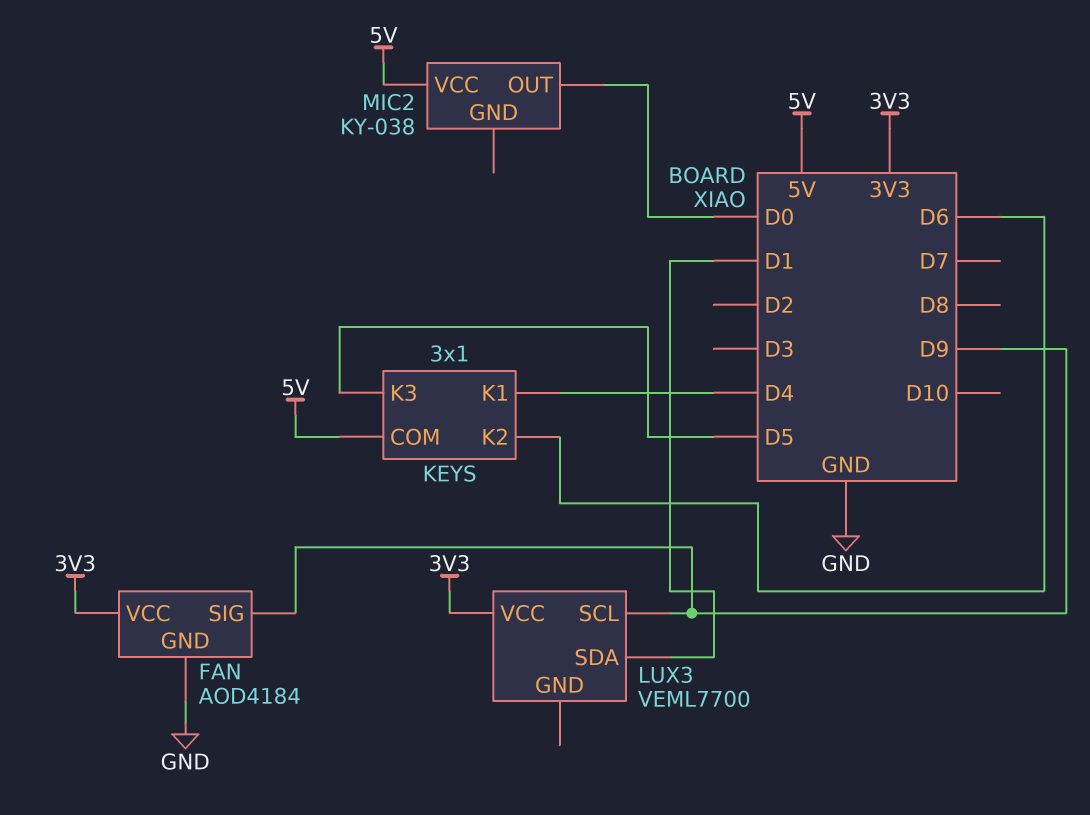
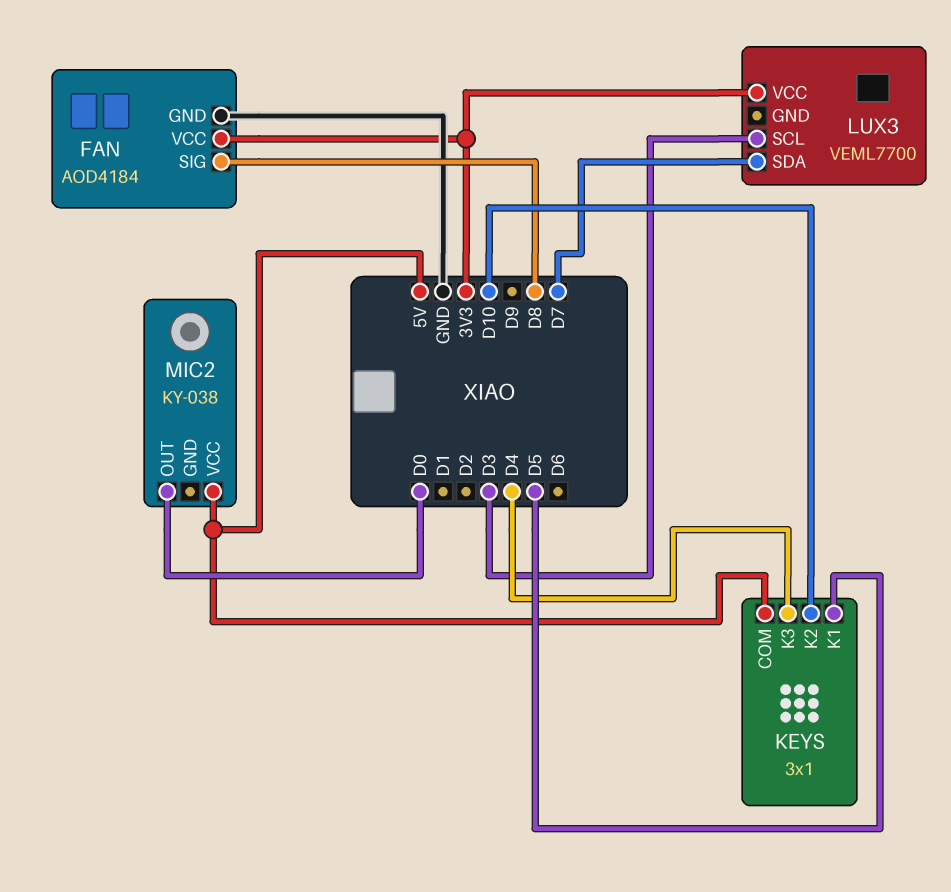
FAN pin SIG: D9 -> D8
KEYS pin K1: D4 -> D5
KEYS pin K2: D6 -> D10
KEYS pin K3: D5 -> D4
LUX3 pin SCL: D9 -> D3
LUX3 pin SDA: D1 -> D7

